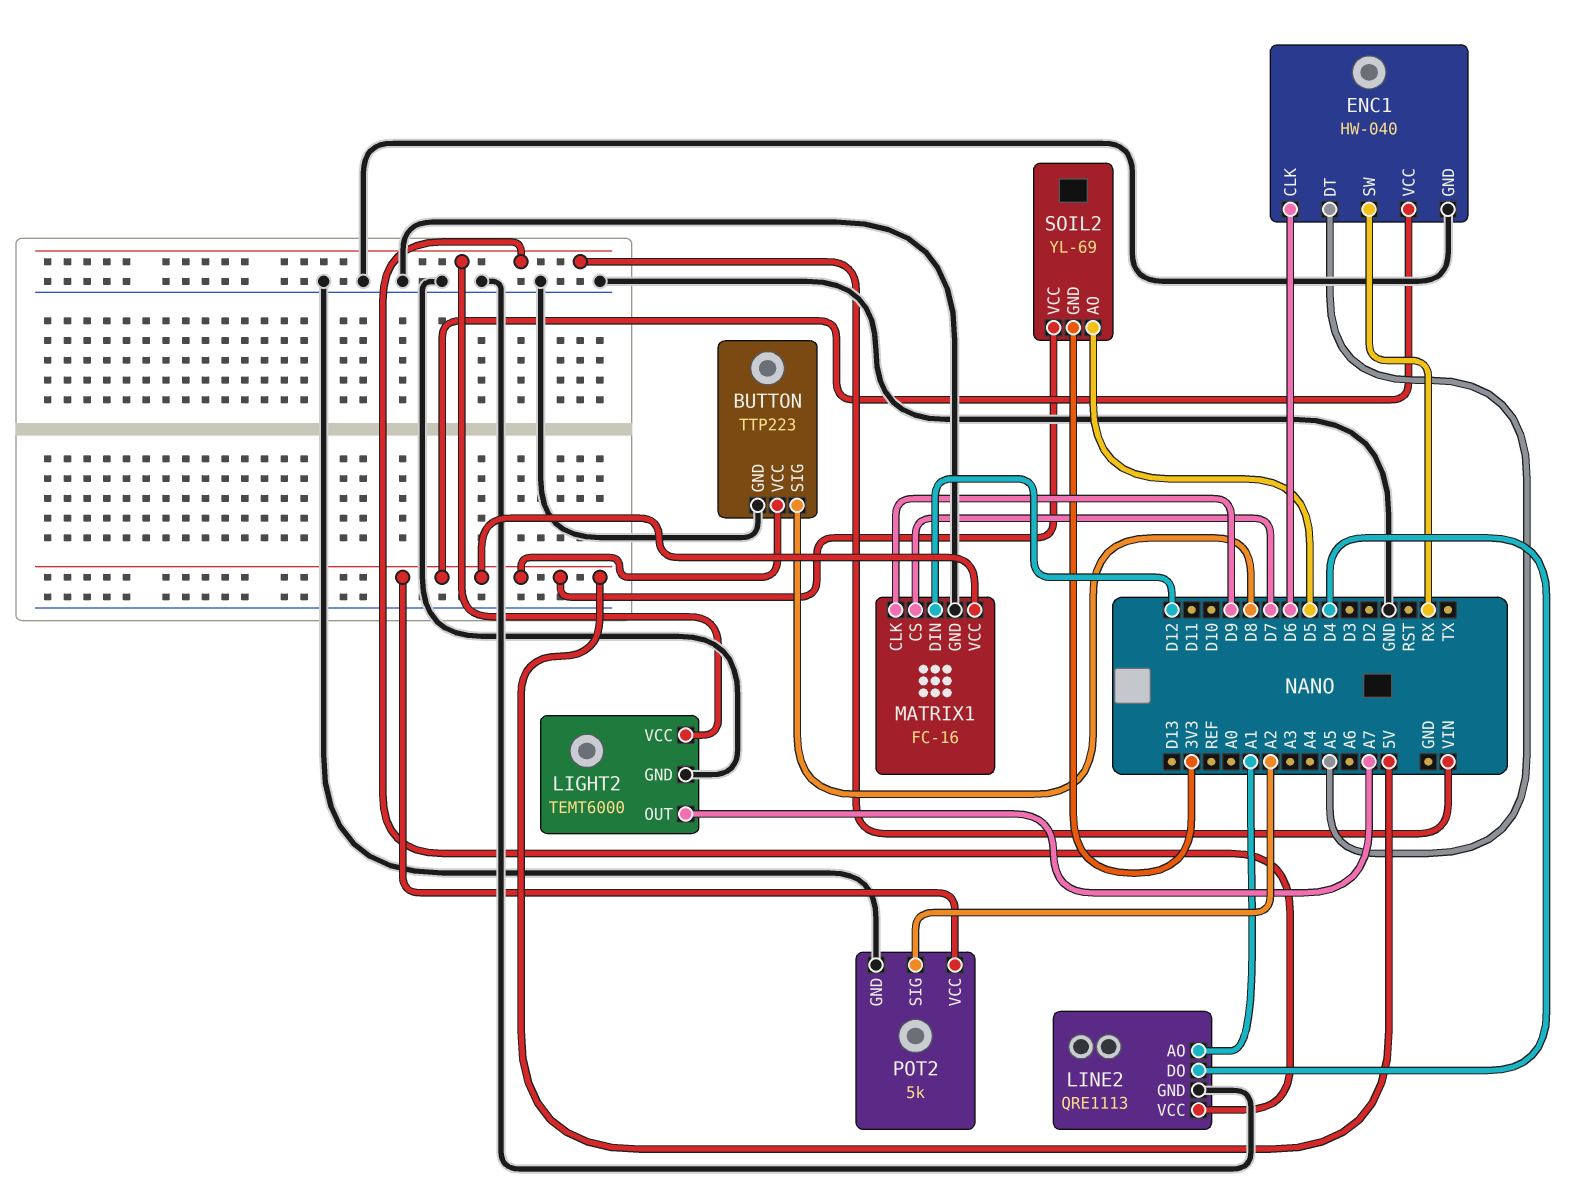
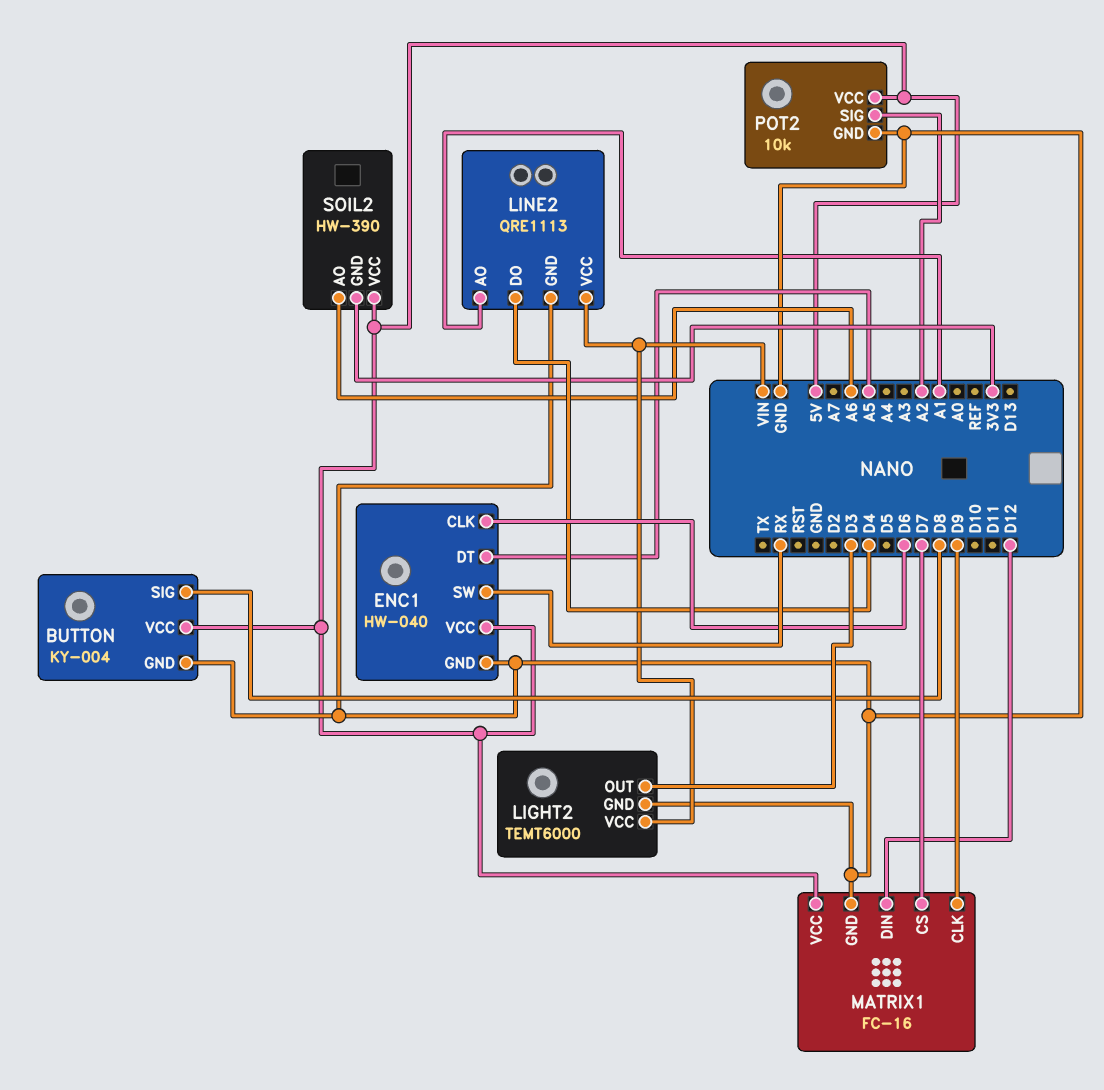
BUTTON: TTP223 -> KY-004
LIGHT2 pin OUT: A7 -> D3
POT2: 5k -> 10k
SOIL2: YL-69 -> HW-390
SOIL2 pin AO: D5 -> A6

